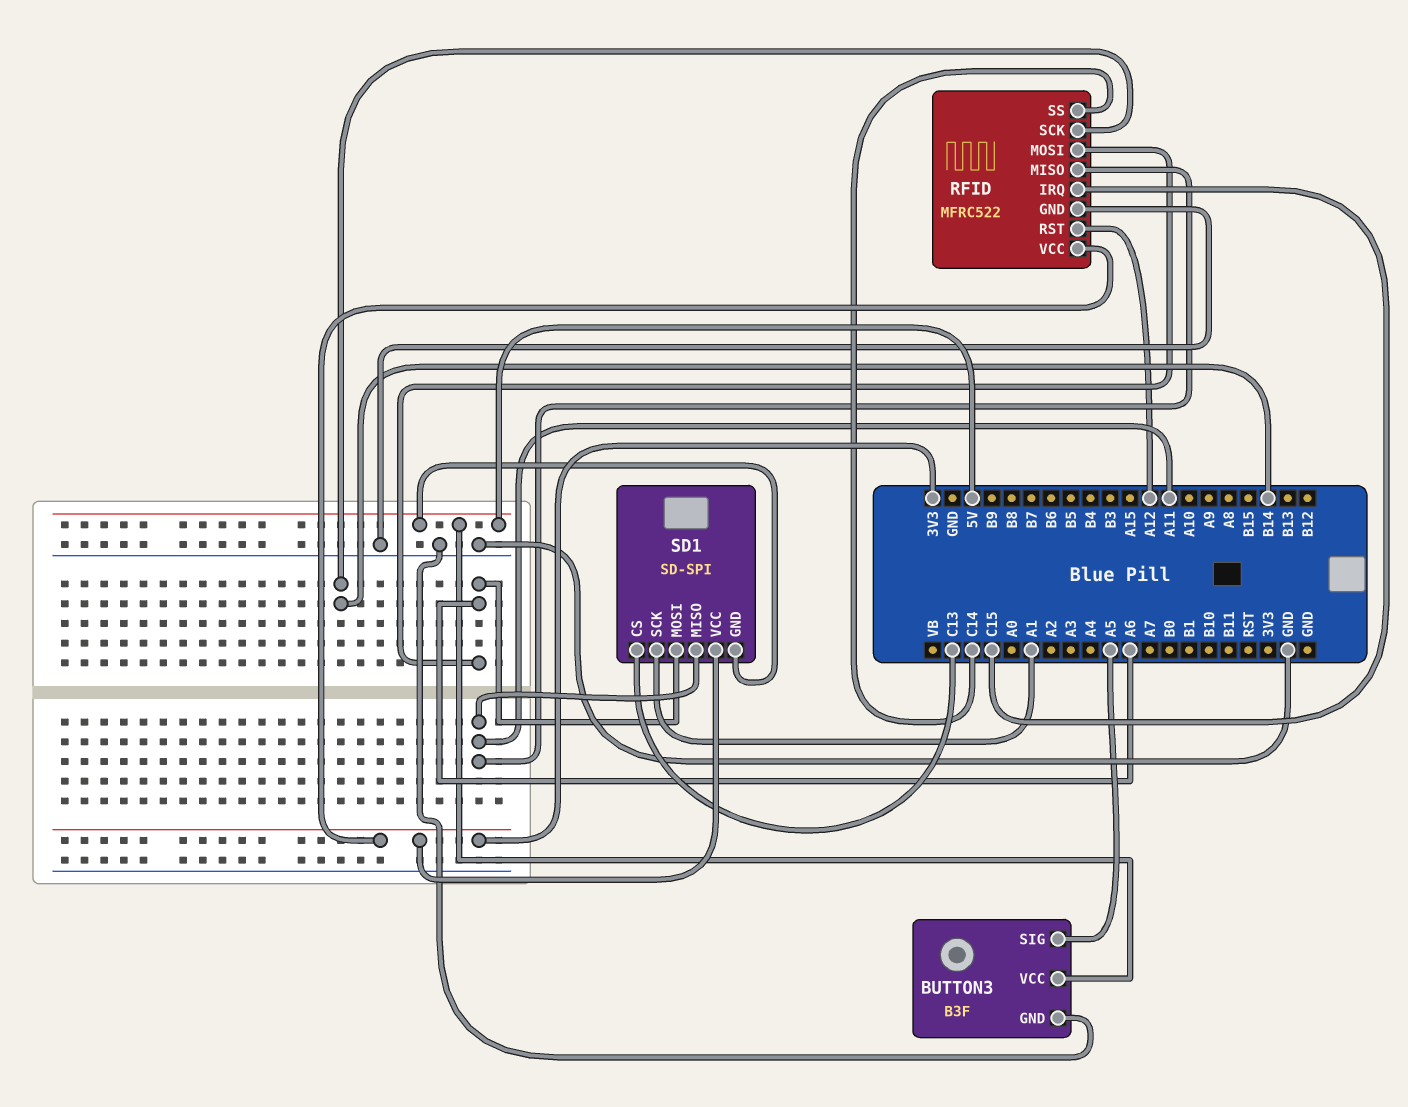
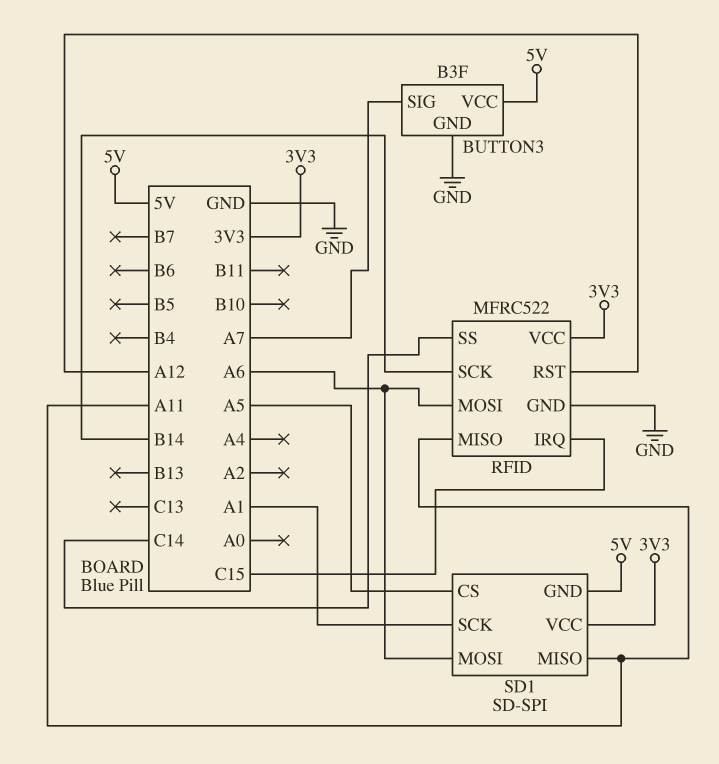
BUTTON3 pin SIG: A5 -> A7
SD1 pin CS: C13 -> A5

